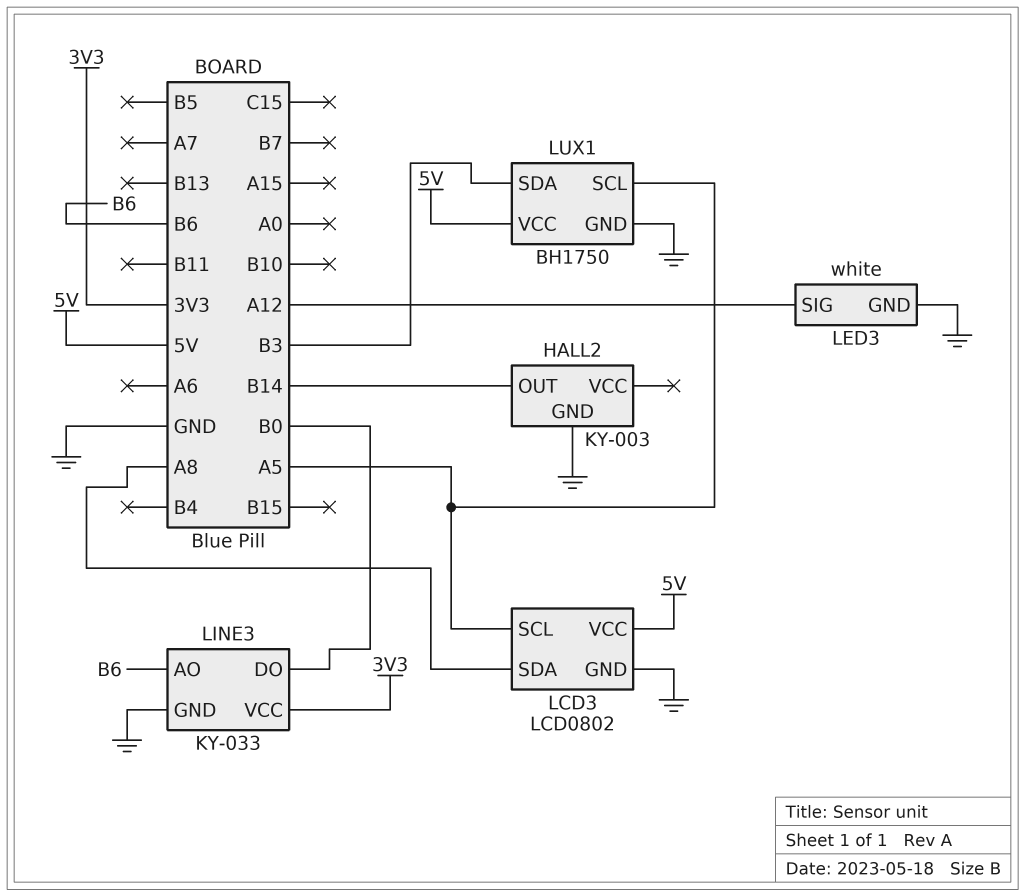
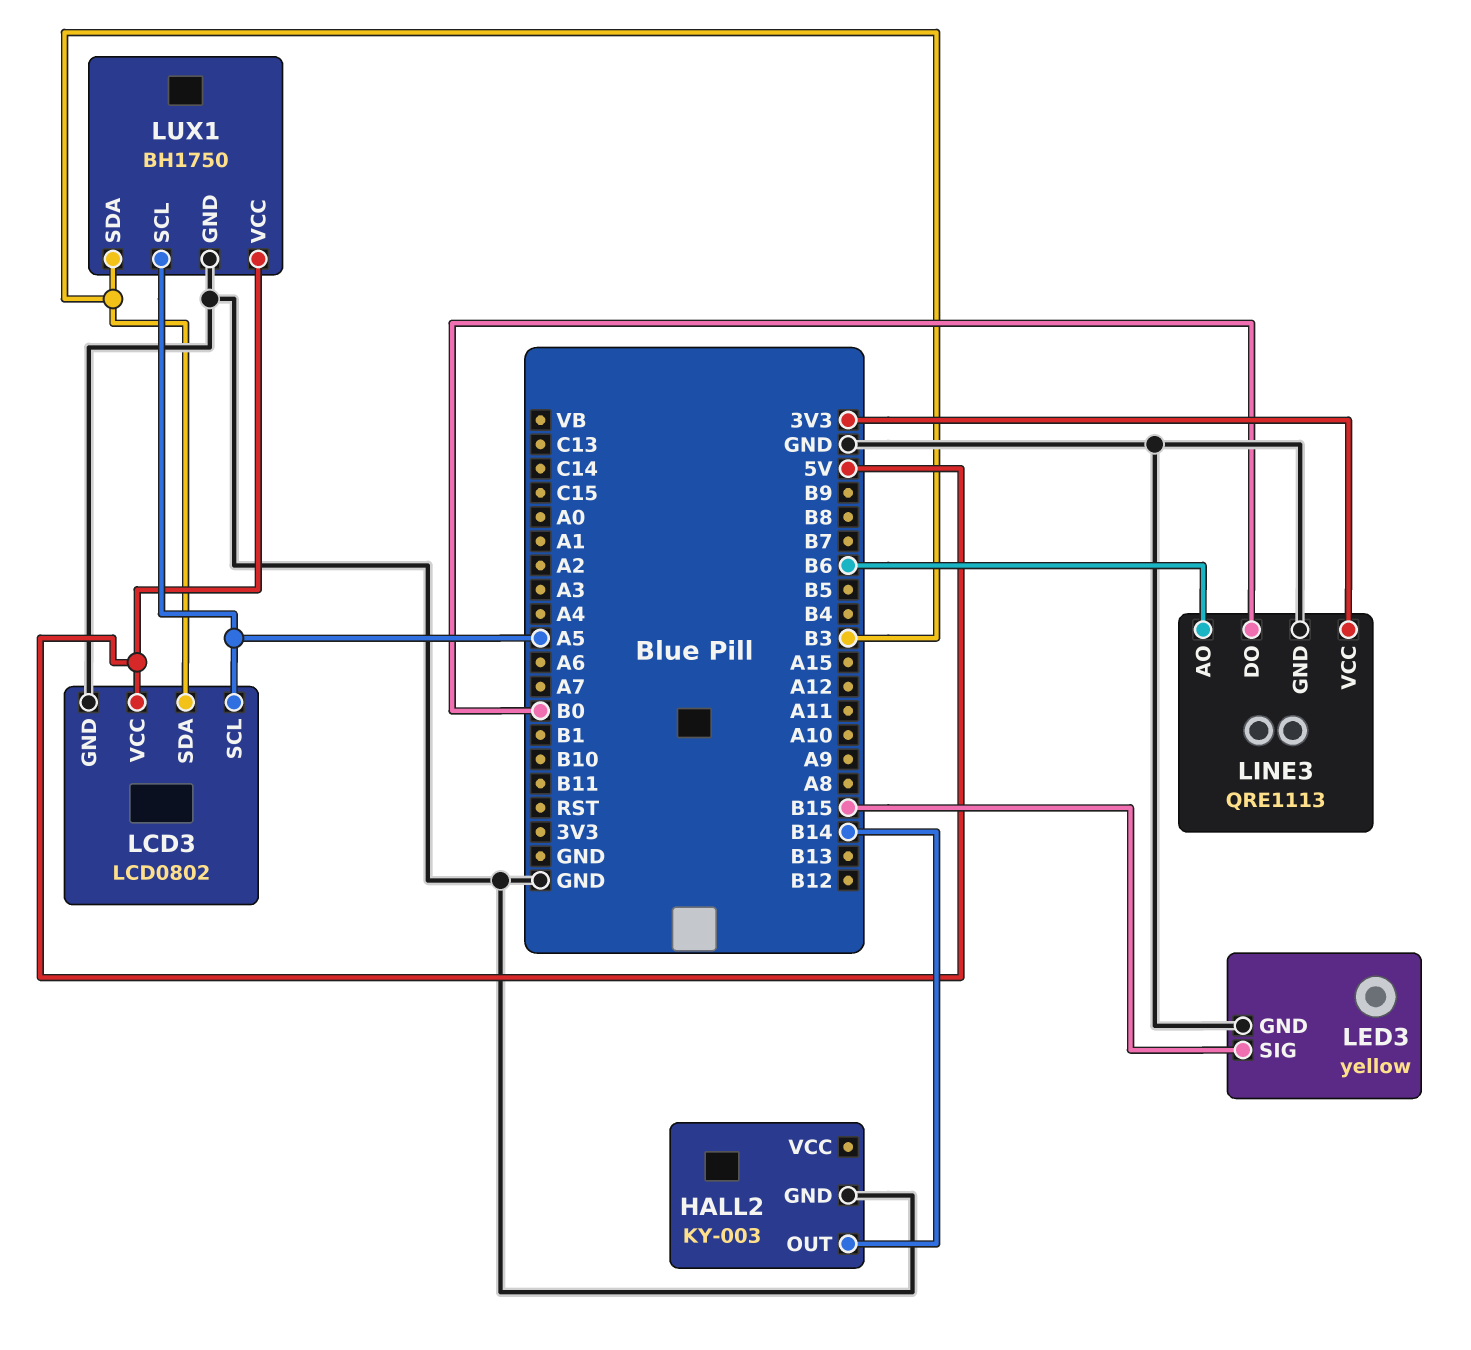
LCD3 pin SDA: A8 -> B3
LED3: white -> yellow
LED3 pin SIG: A12 -> B15
LINE3: KY-033 -> QRE1113

